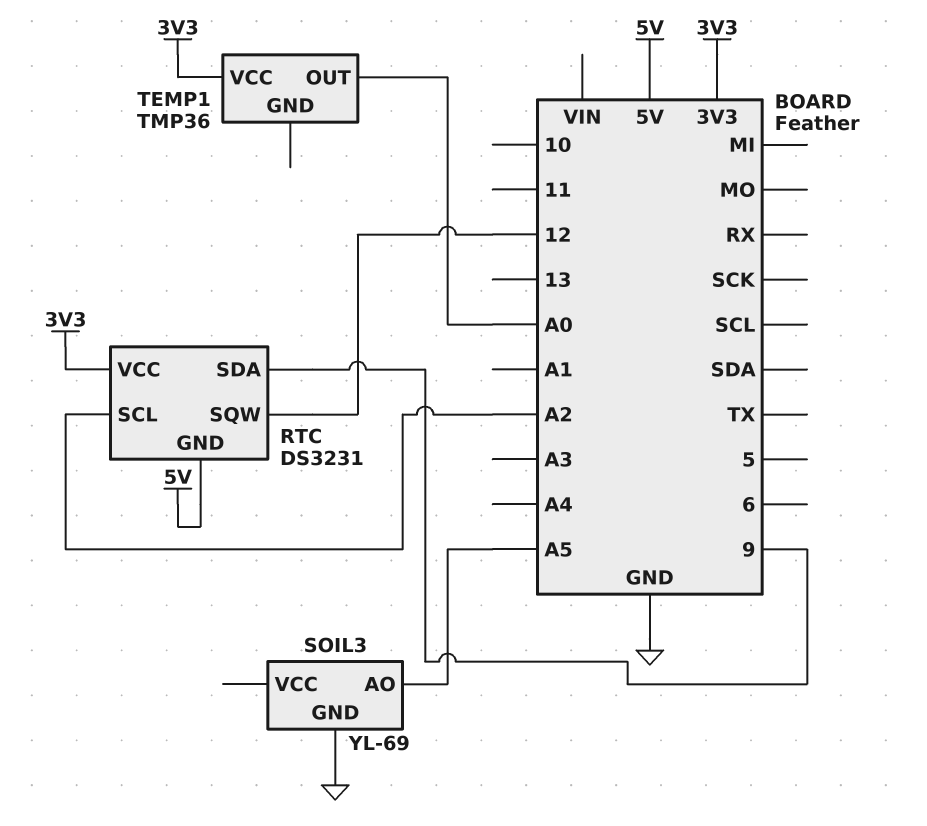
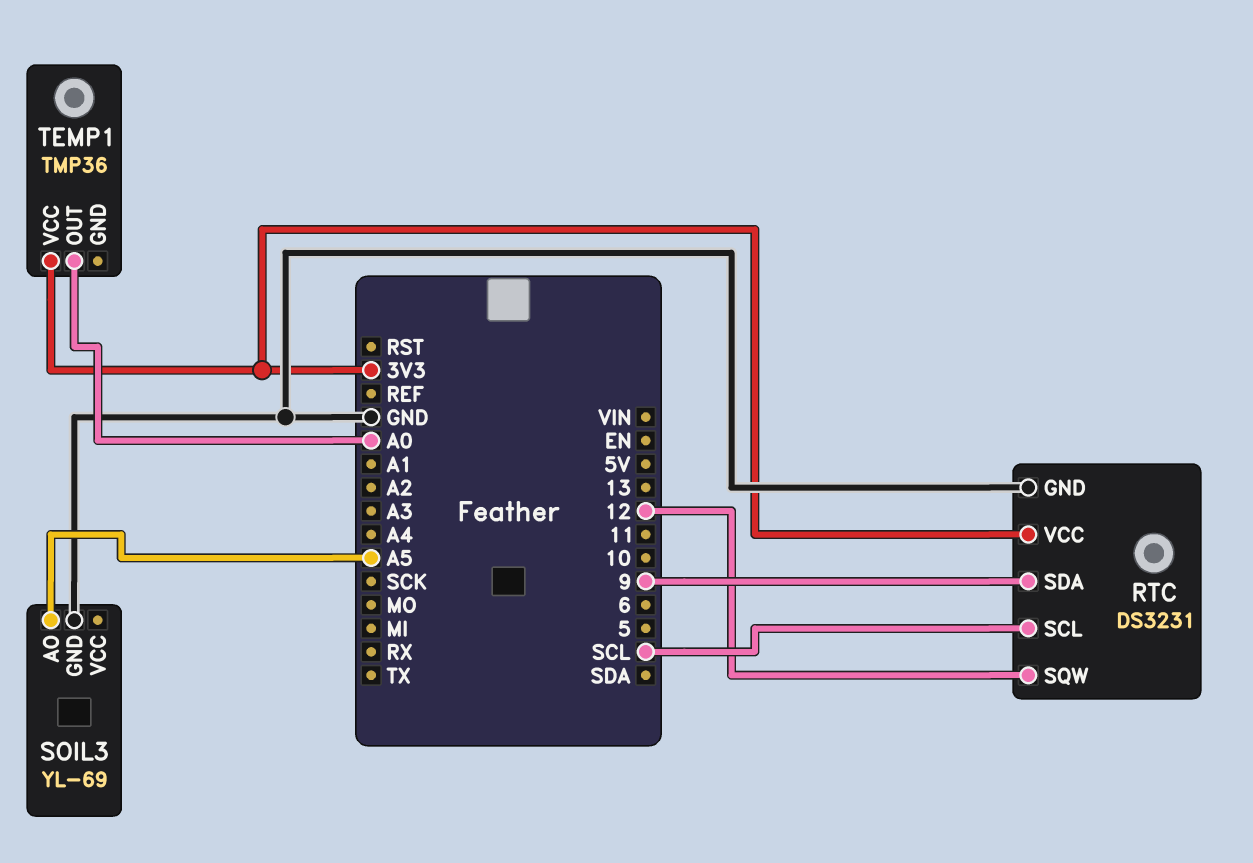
RTC pin GND: 5V -> GND
RTC pin SCL: A2 -> SCL

